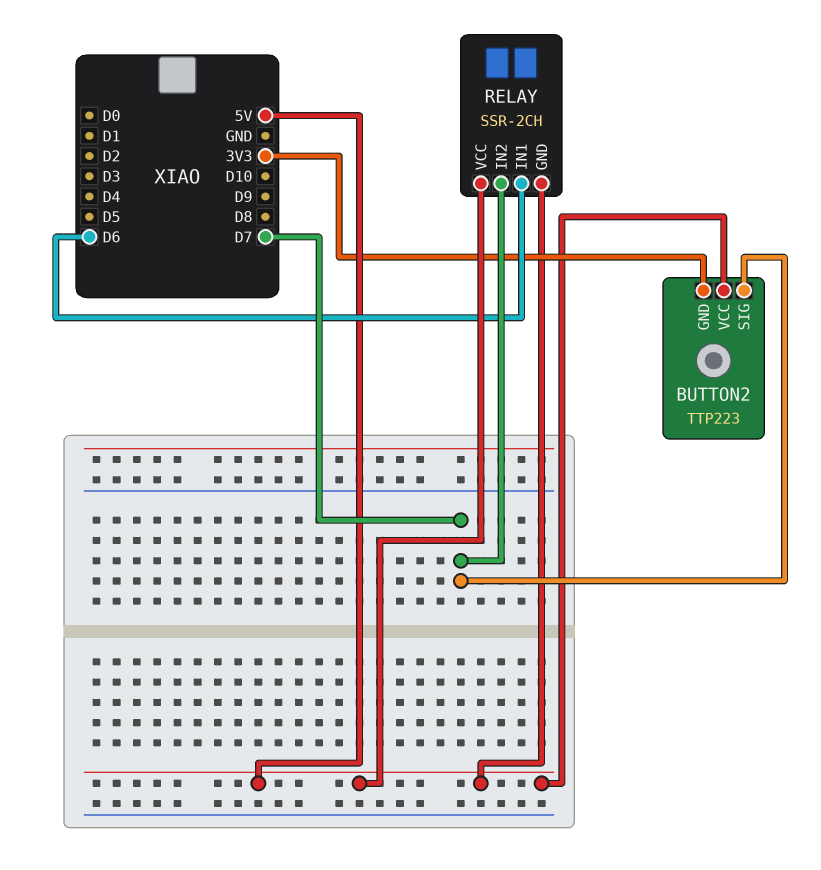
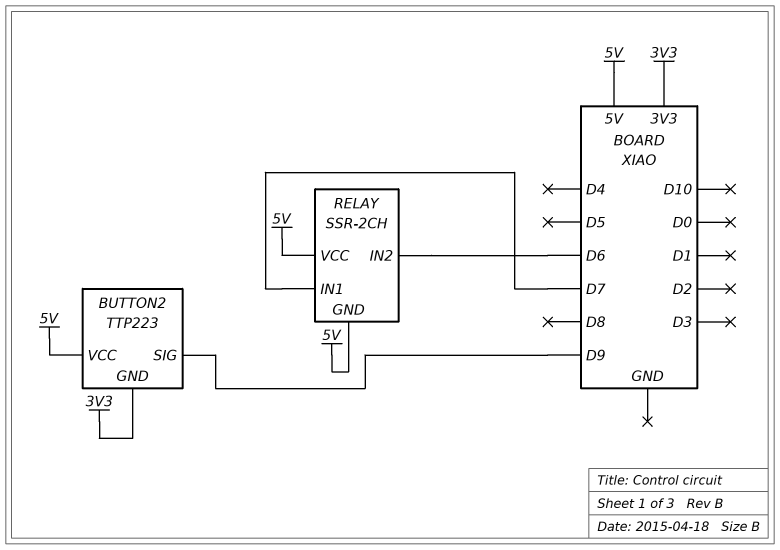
BUTTON2 pin SIG: D7 -> D9
RELAY pin IN1: D6 -> D7
RELAY pin IN2: D7 -> D6

